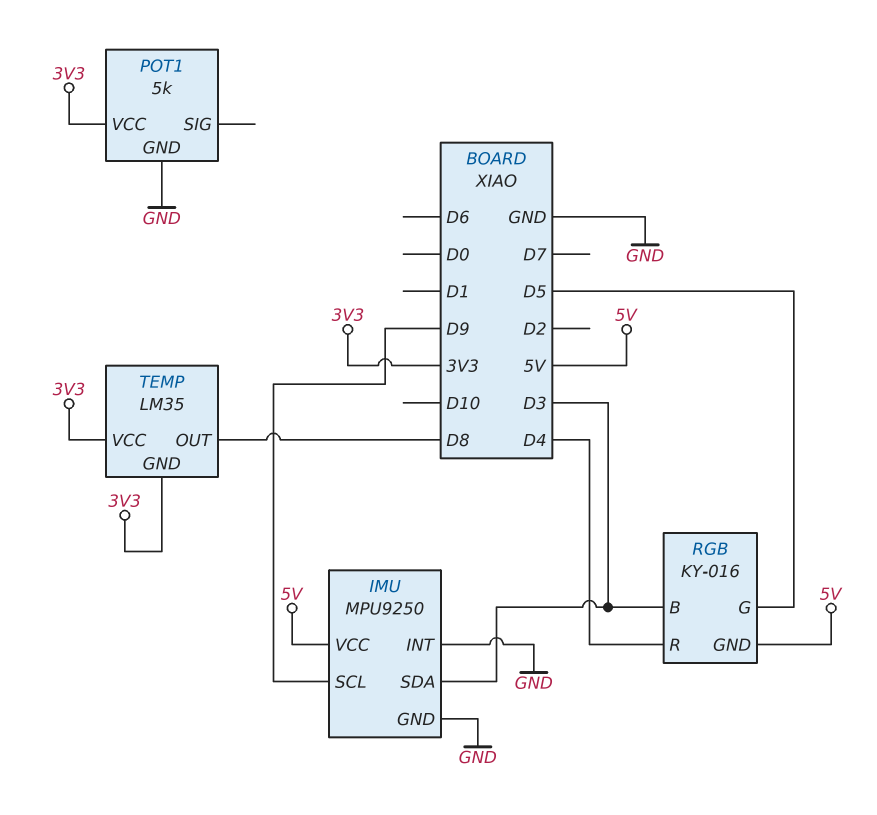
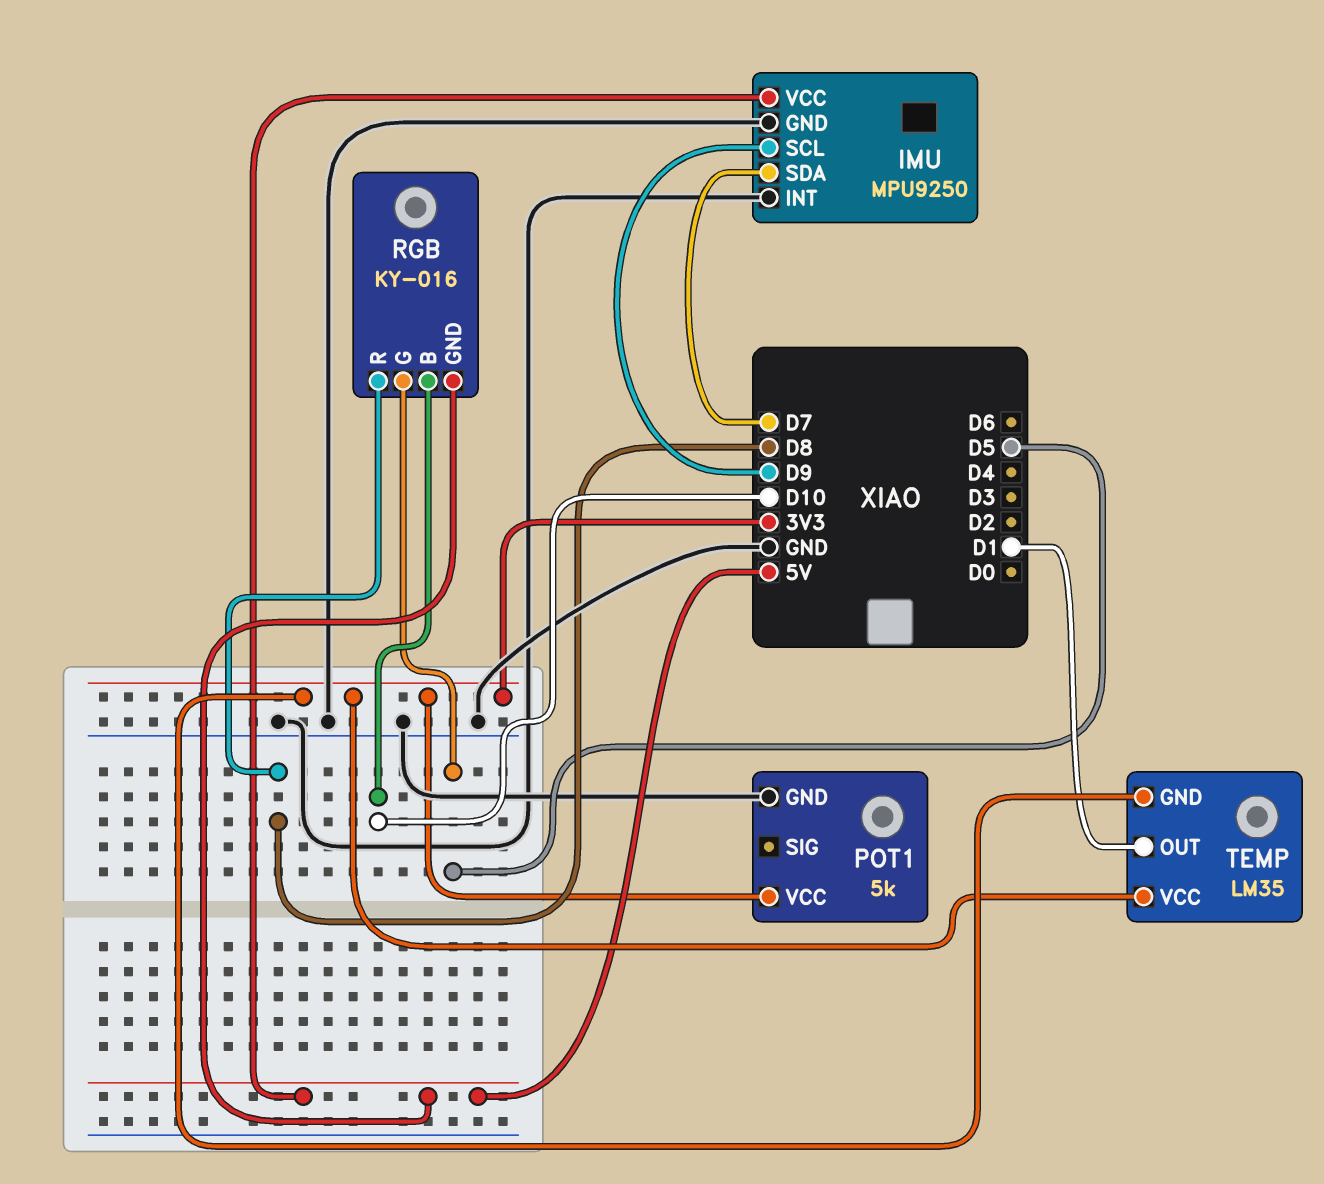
IMU pin SDA: D3 -> D7
RGB pin B: D3 -> D10
RGB pin R: D4 -> D8
TEMP pin OUT: D8 -> D1

